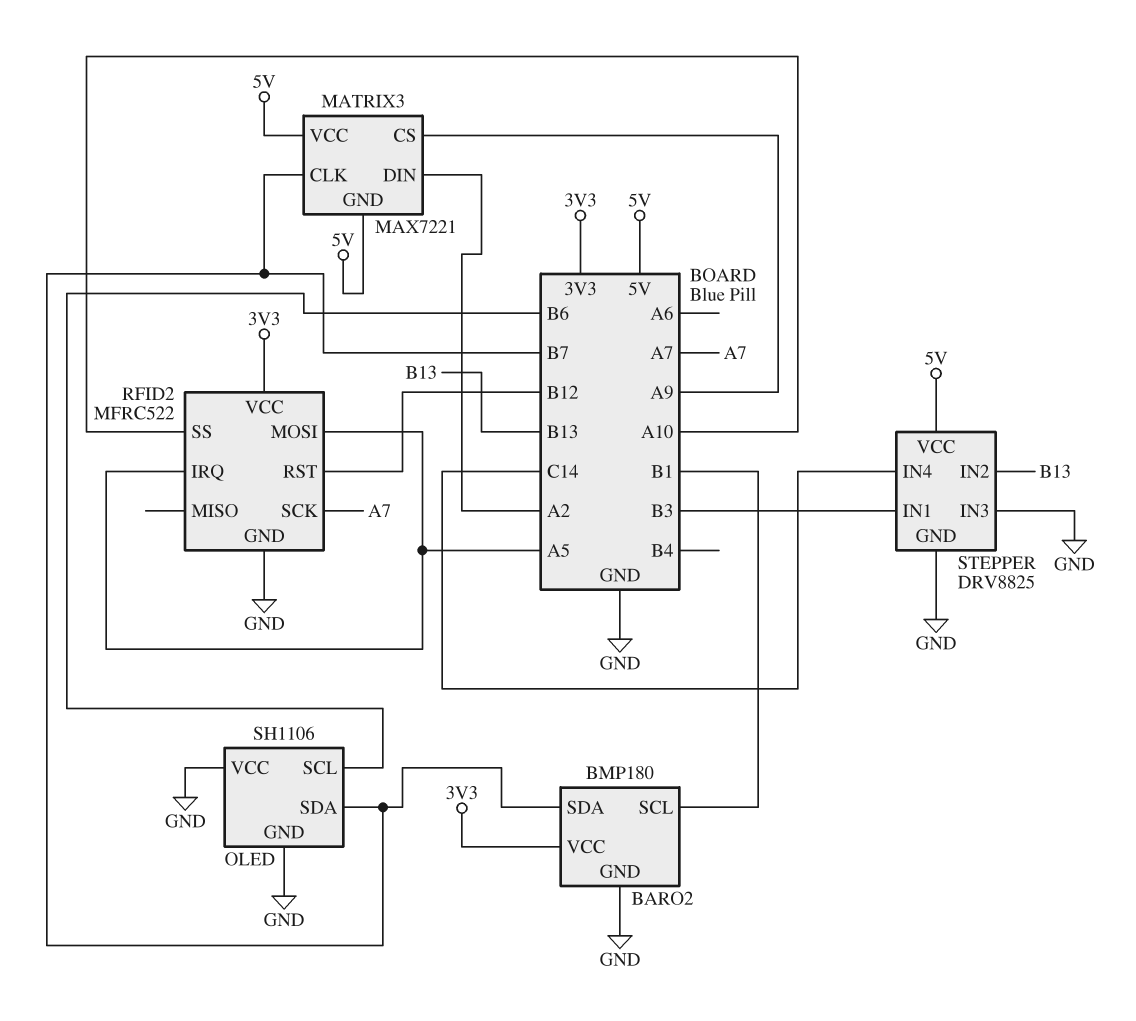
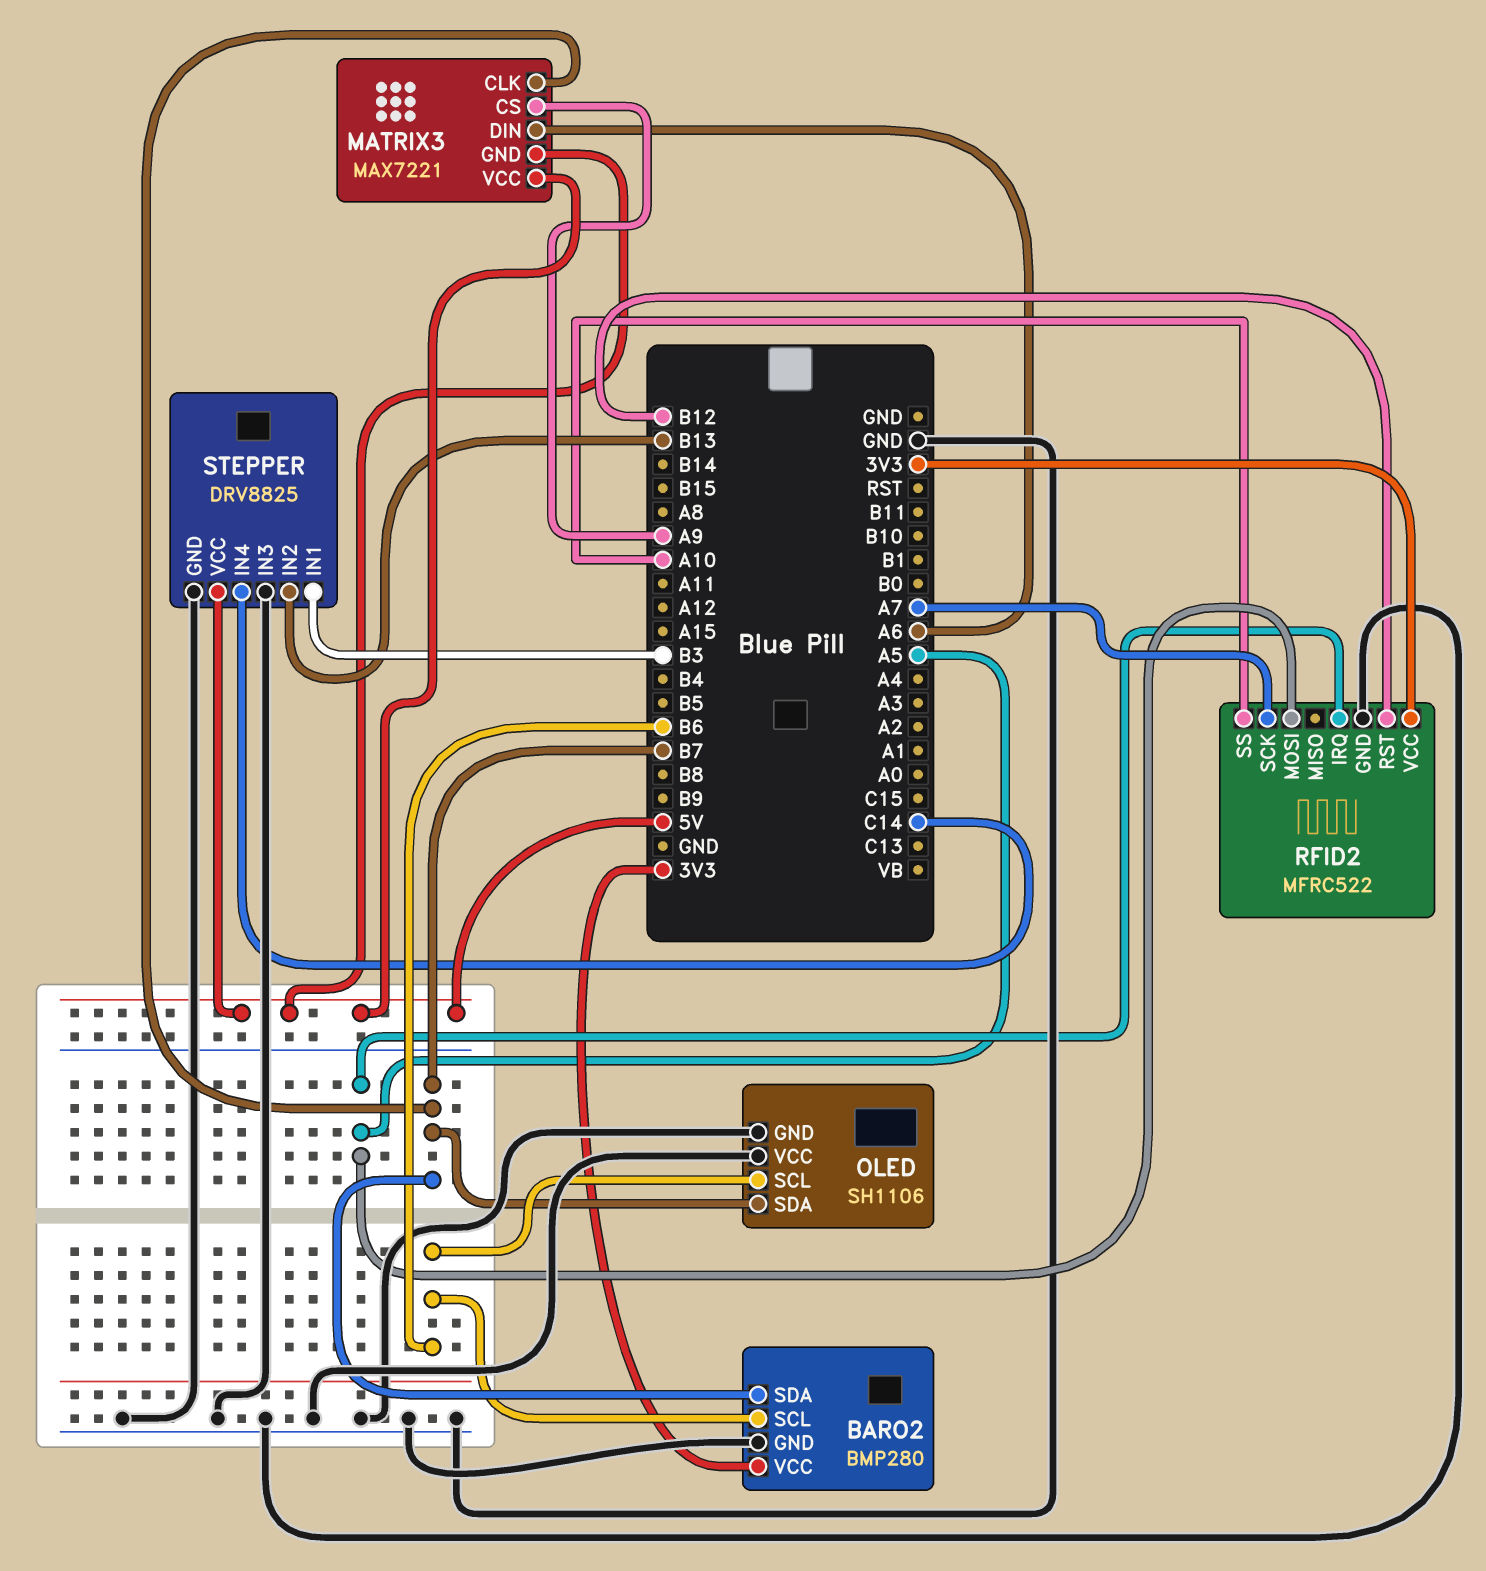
BARO2: BMP180 -> BMP280
BARO2 pin SCL: B1 -> B6
MATRIX3 pin DIN: A2 -> A6

